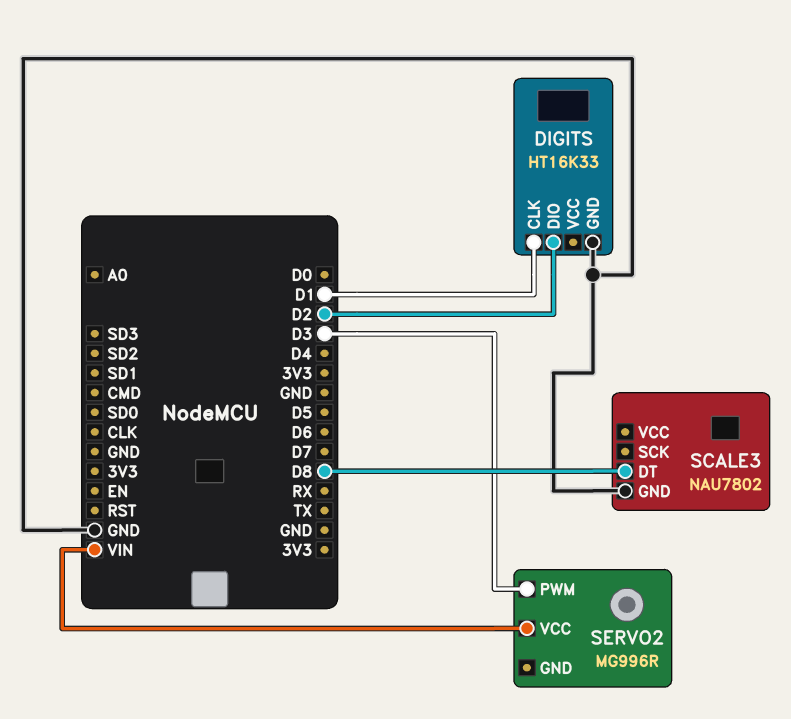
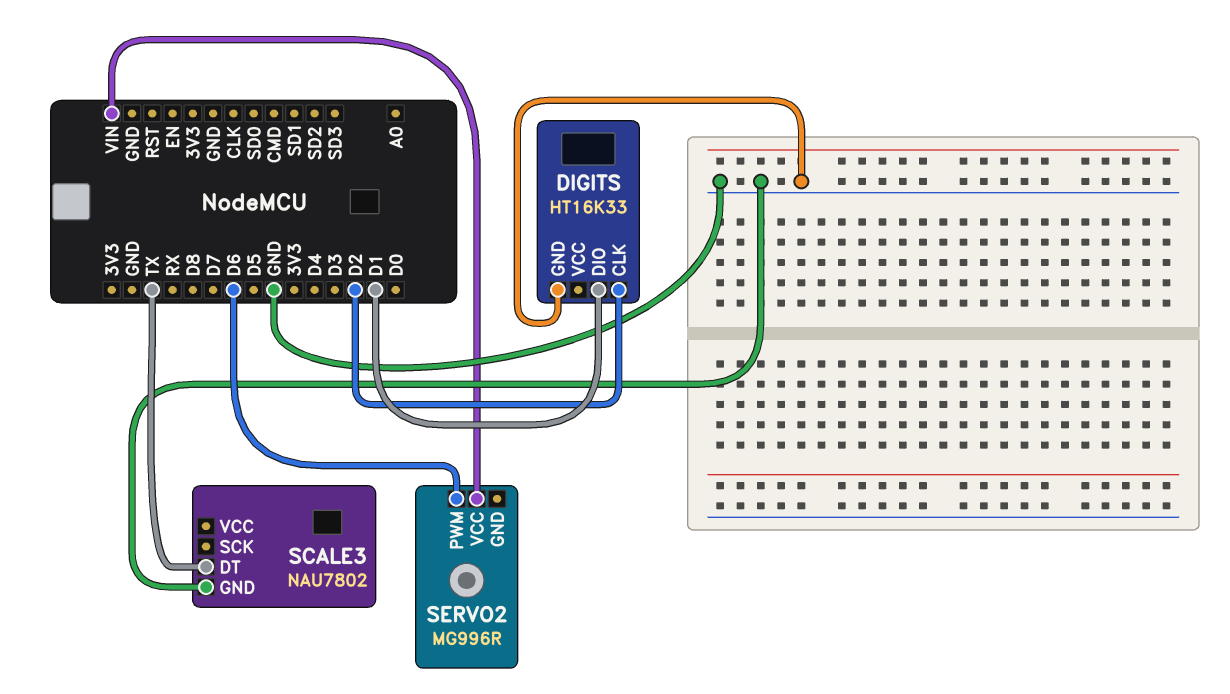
DIGITS pin CLK: D1 -> D2
DIGITS pin DIO: D2 -> D1
SCALE3 pin DT: D8 -> TX
SERVO2 pin PWM: D3 -> D6

